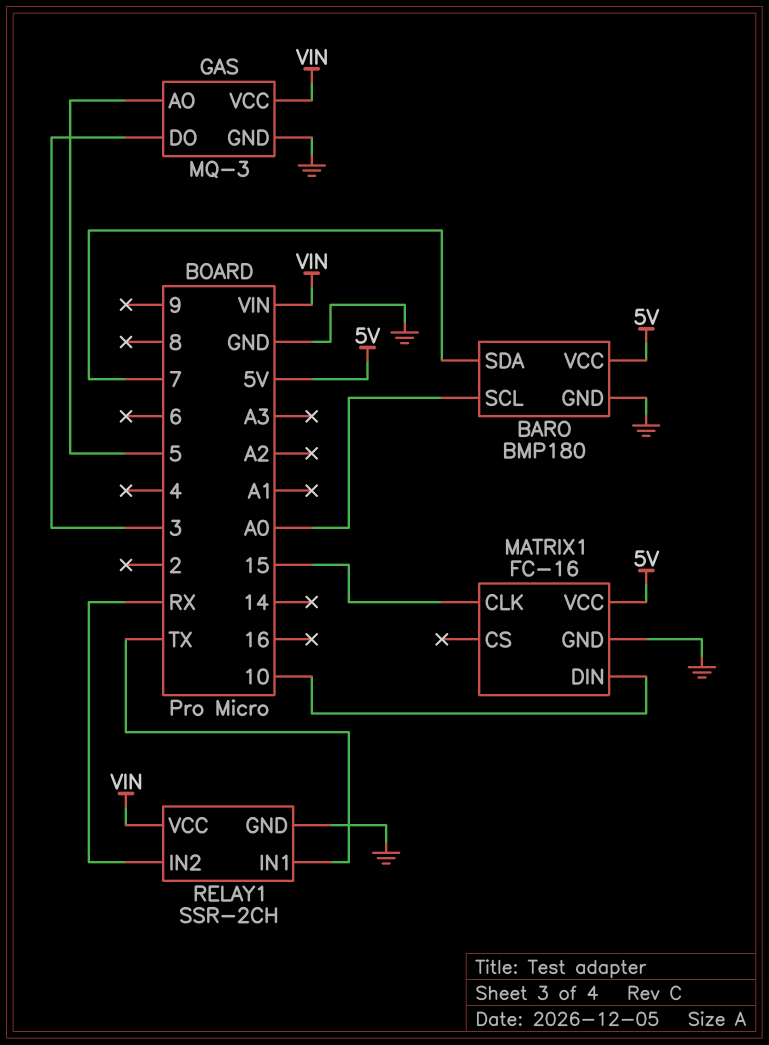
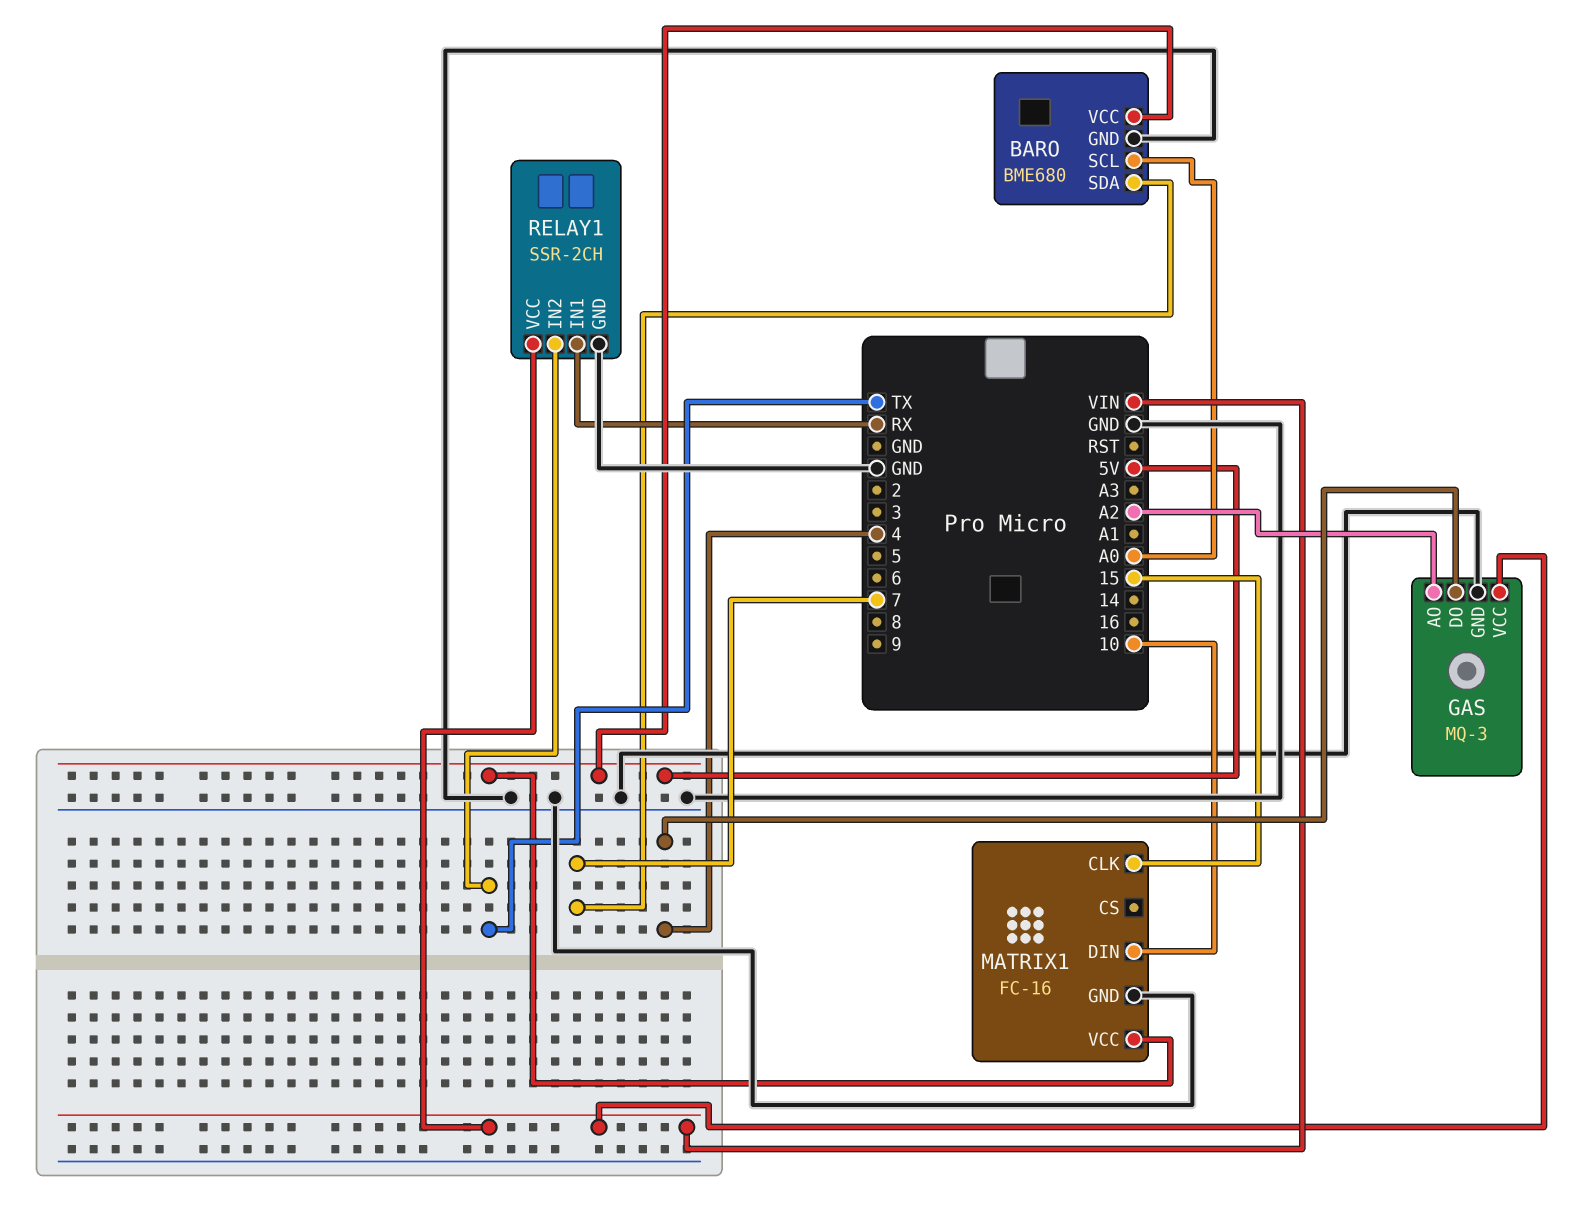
BARO: BMP180 -> BME680
GAS pin AO: 5 -> A2
GAS pin DO: 3 -> 4
RELAY1 pin IN1: TX -> RX
RELAY1 pin IN2: RX -> TX

